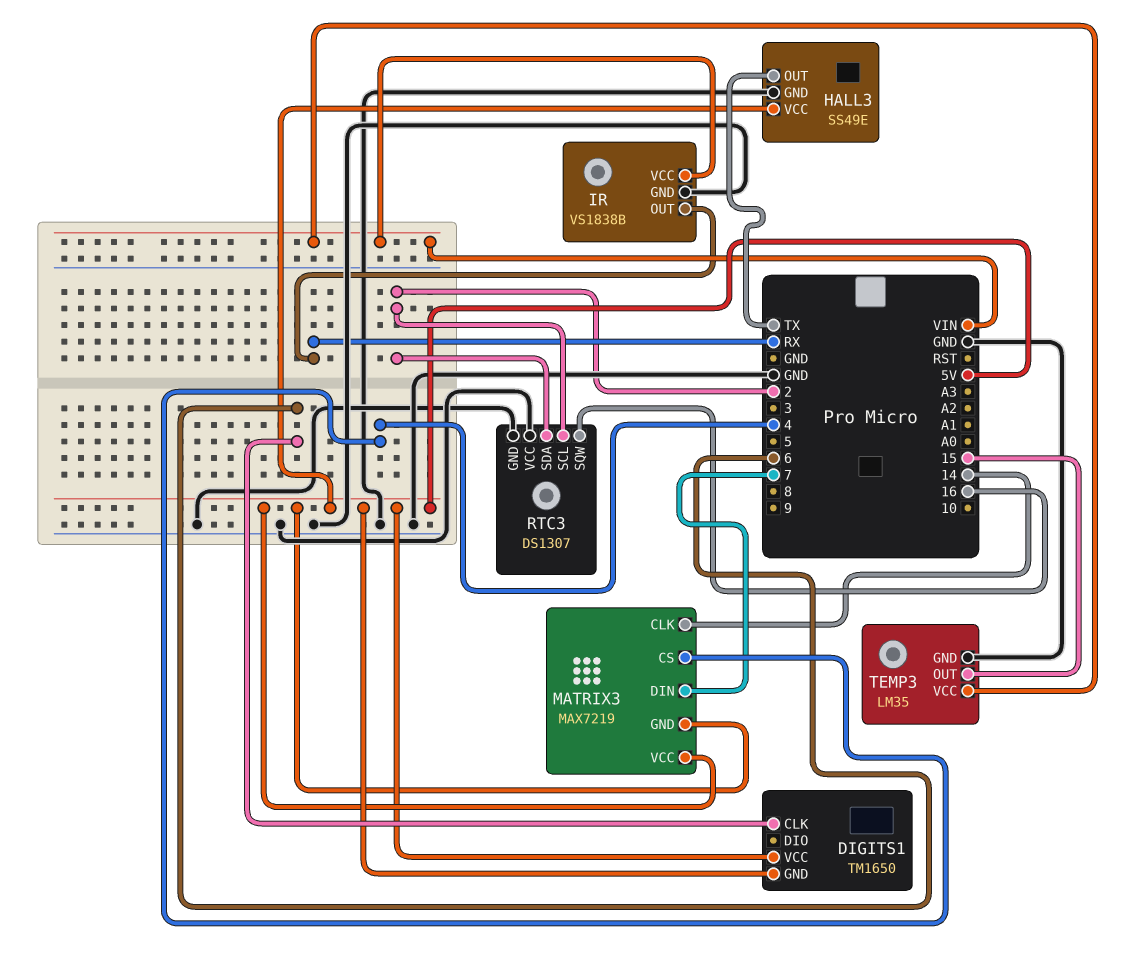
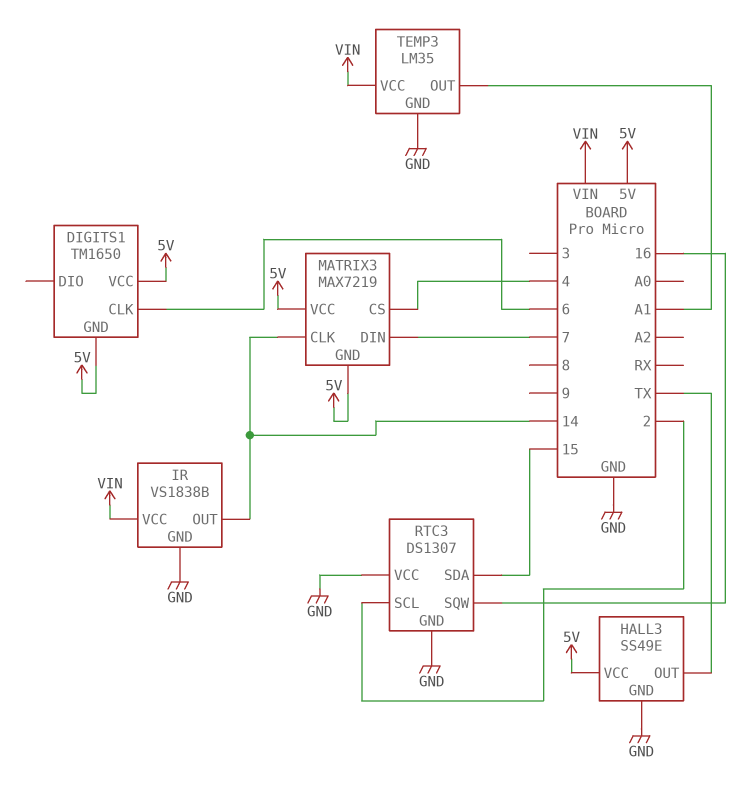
IR pin OUT: RX -> 14
RTC3 pin SDA: 2 -> 15
TEMP3 pin OUT: 15 -> A1

